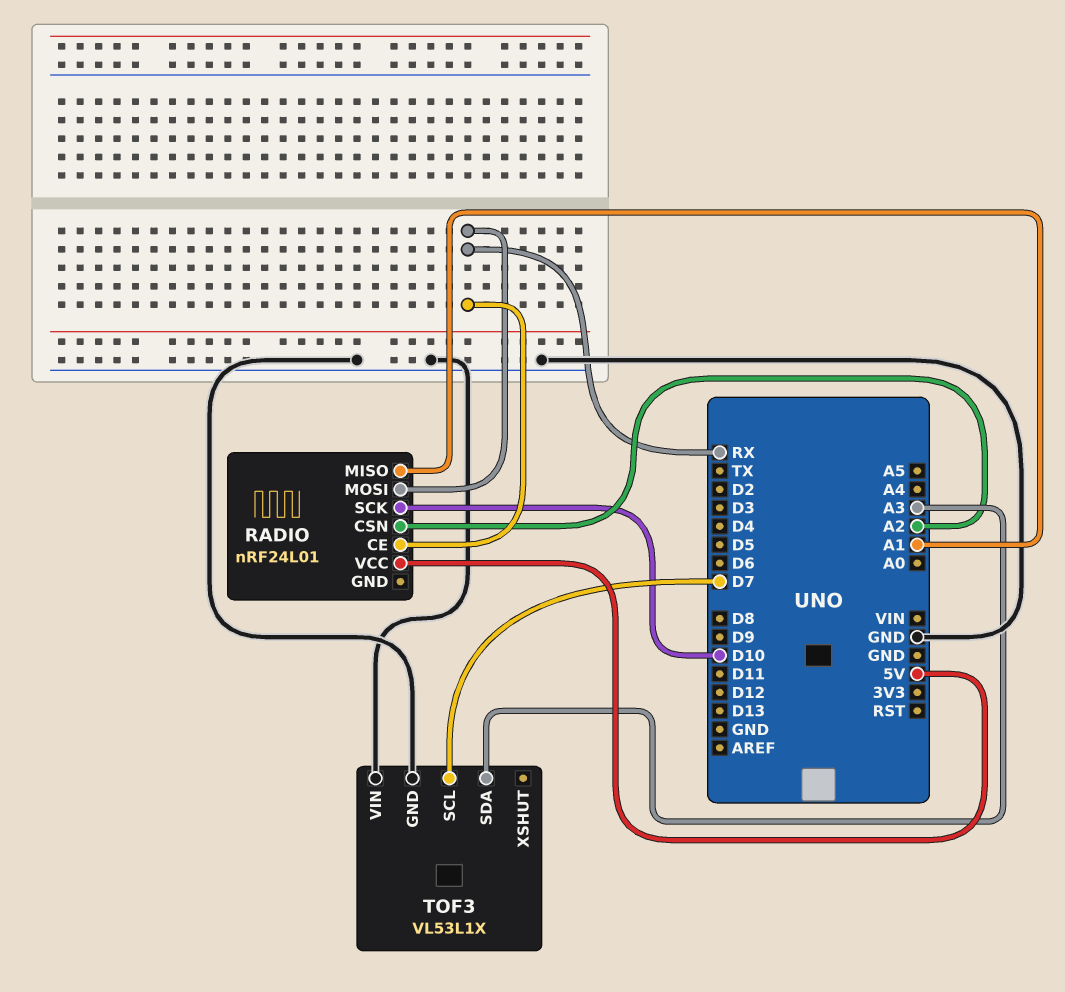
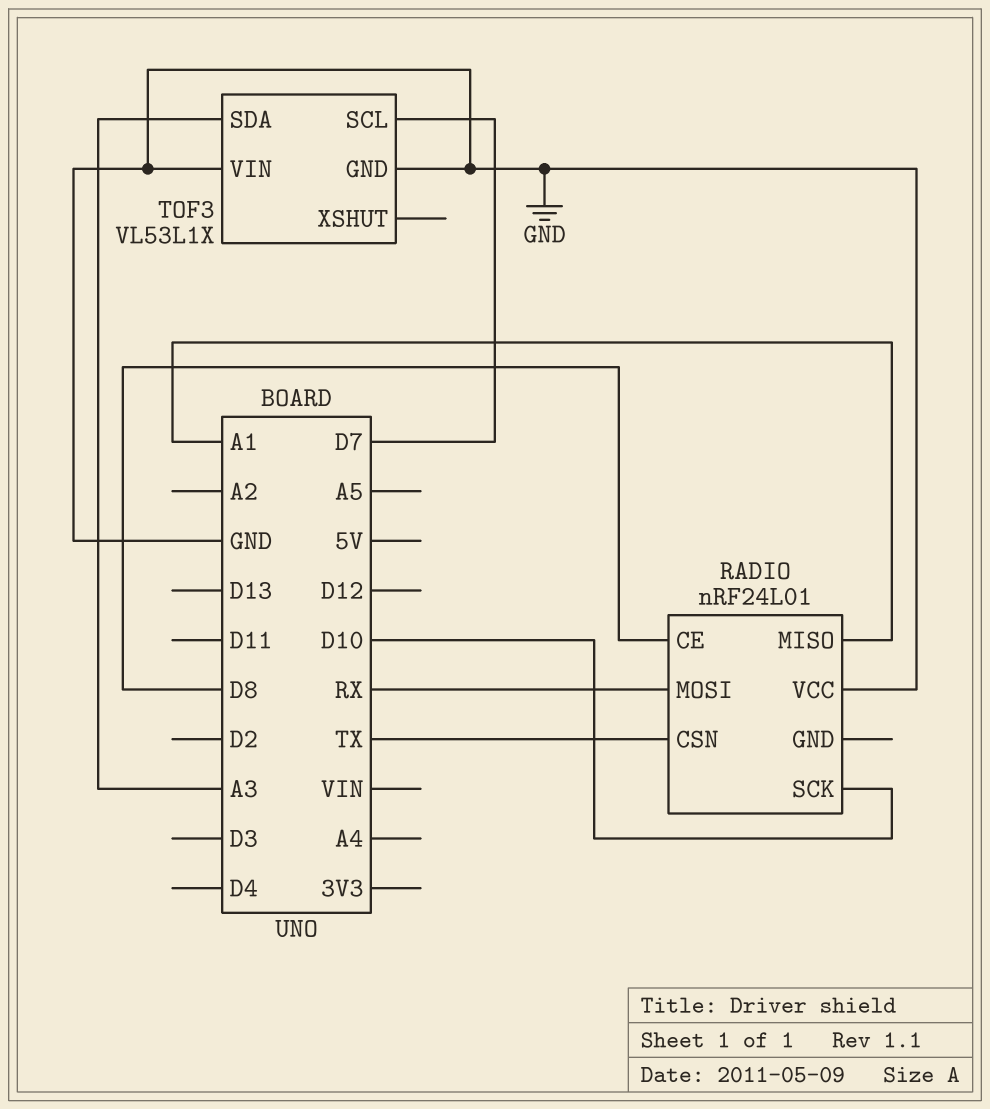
RADIO pin CE: RX -> D8
RADIO pin CSN: A2 -> TX
RADIO pin VCC: 5V -> GND

